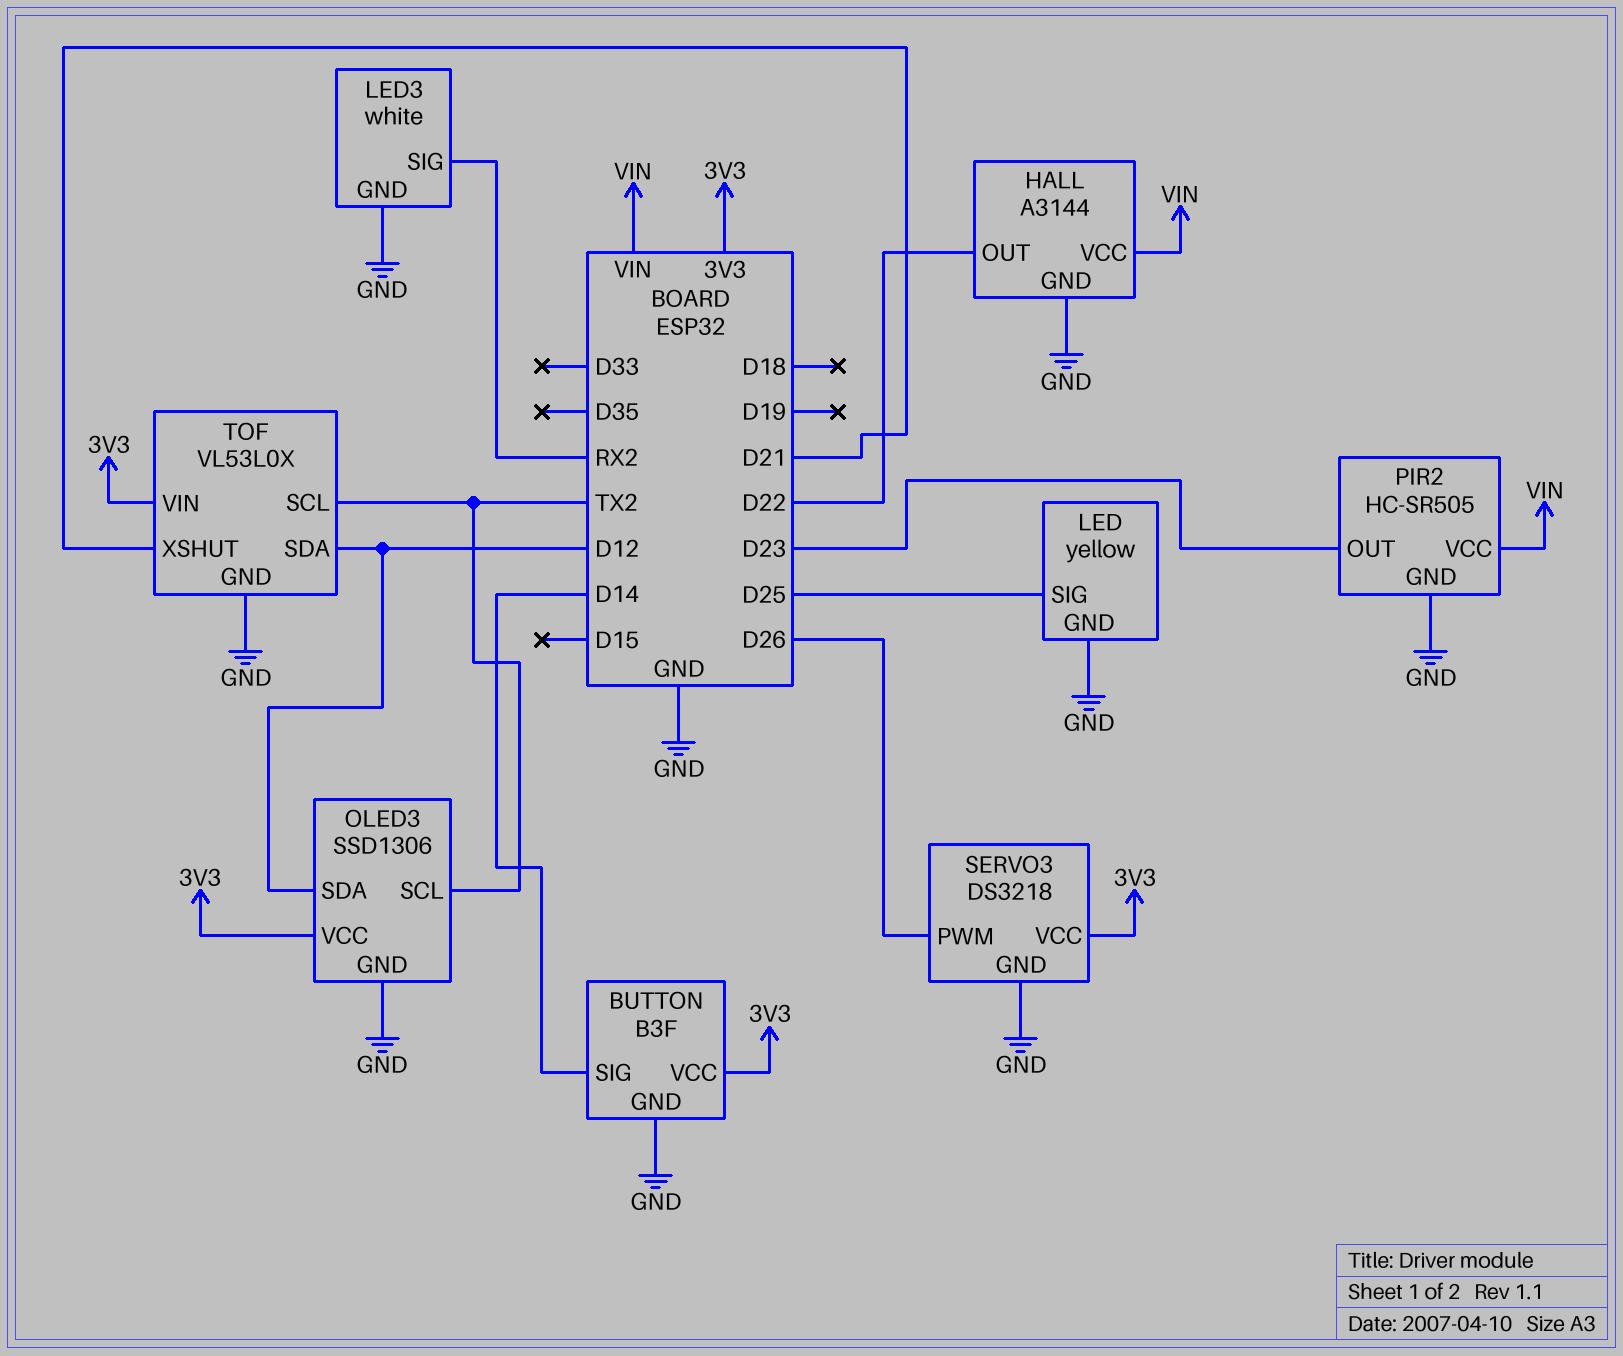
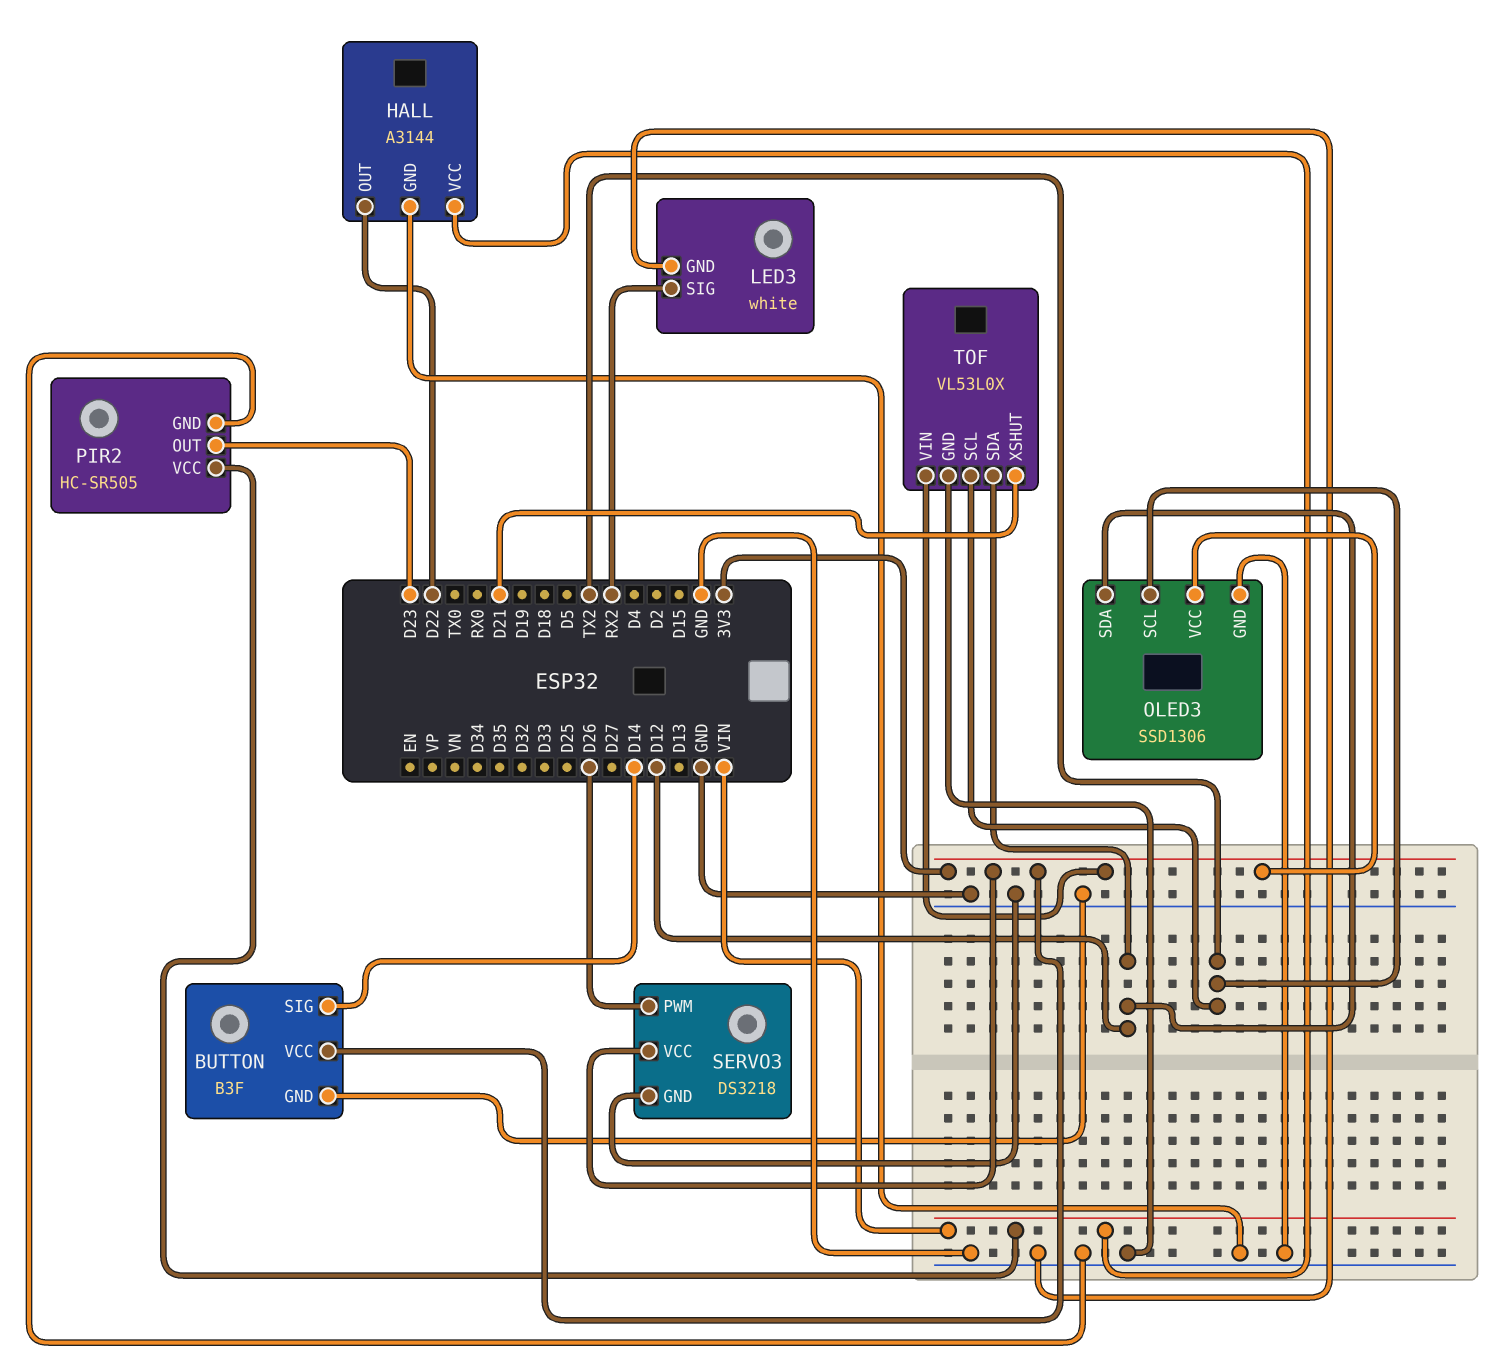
LED: yellow -> none
LED pin GND: GND -> none
LED pin SIG: D25 -> none

